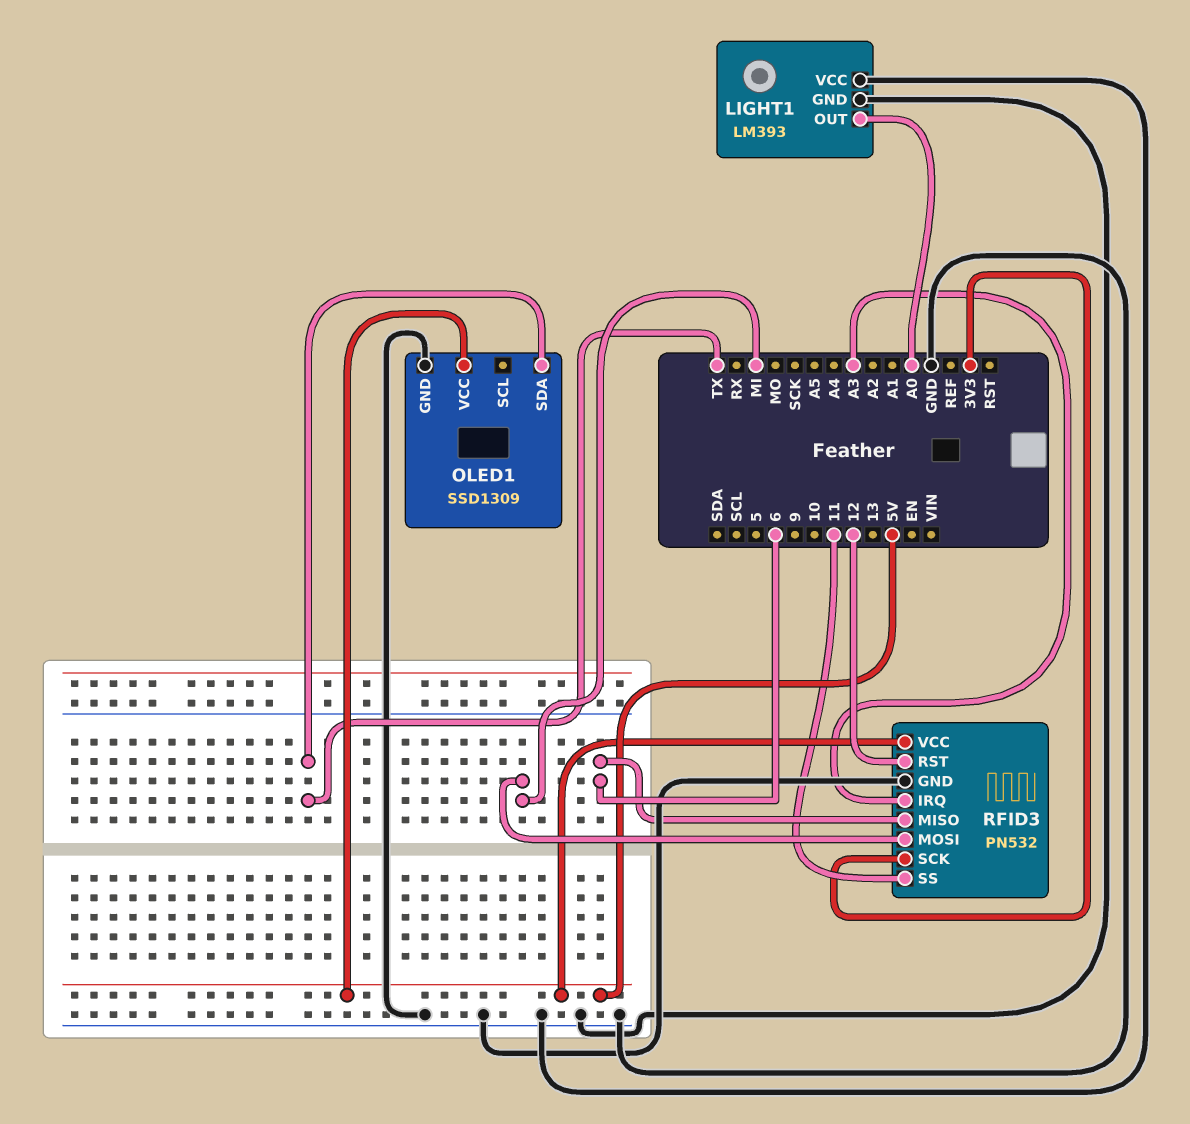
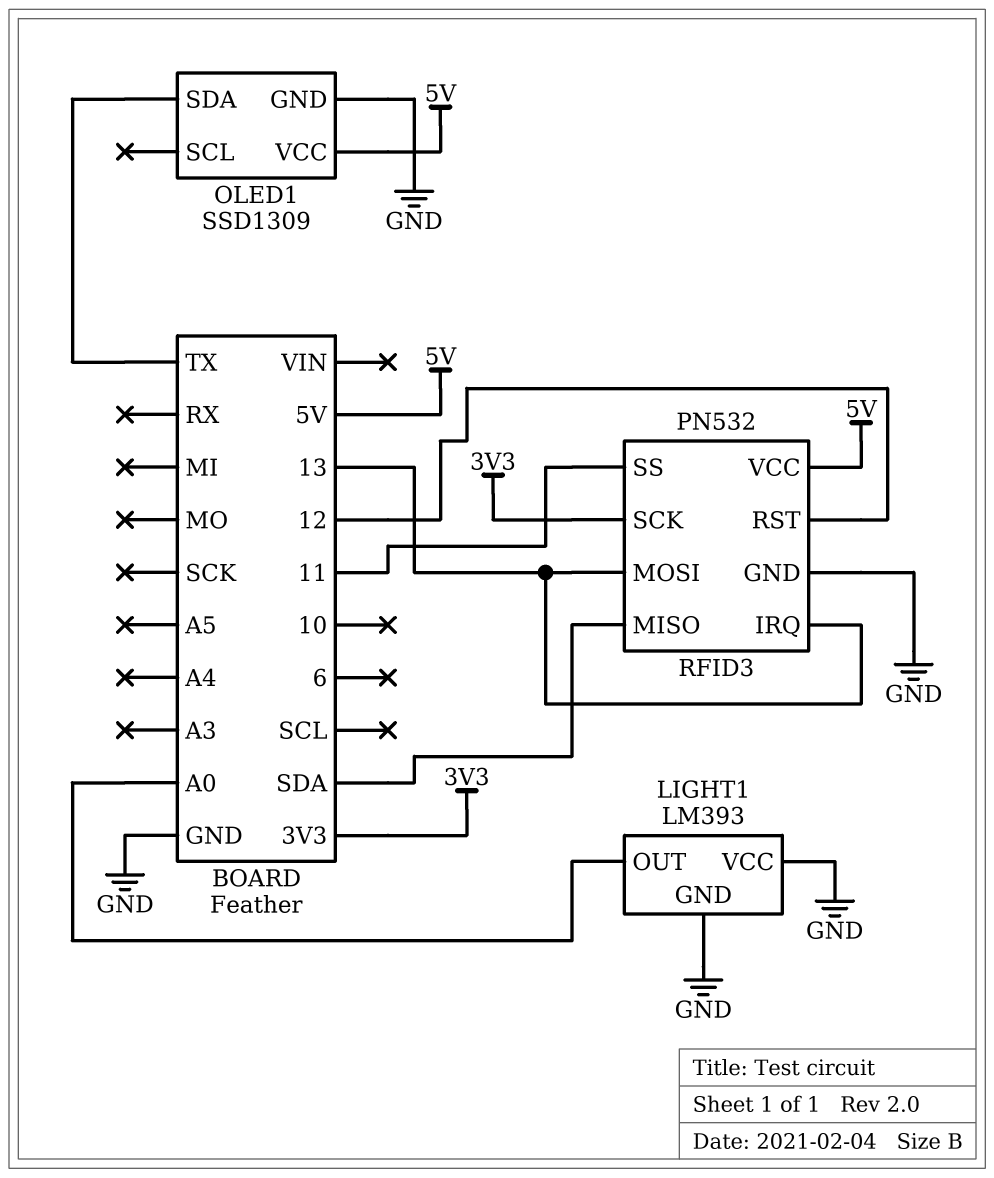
RFID3 pin IRQ: A3 -> 13
RFID3 pin MISO: 6 -> SDA
RFID3 pin MOSI: MI -> 13

